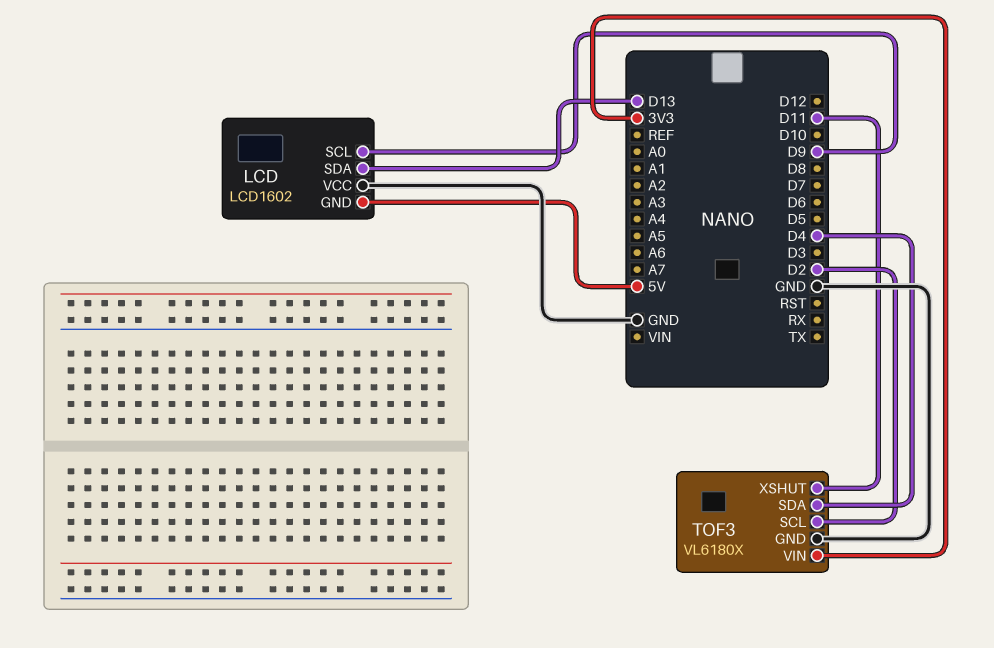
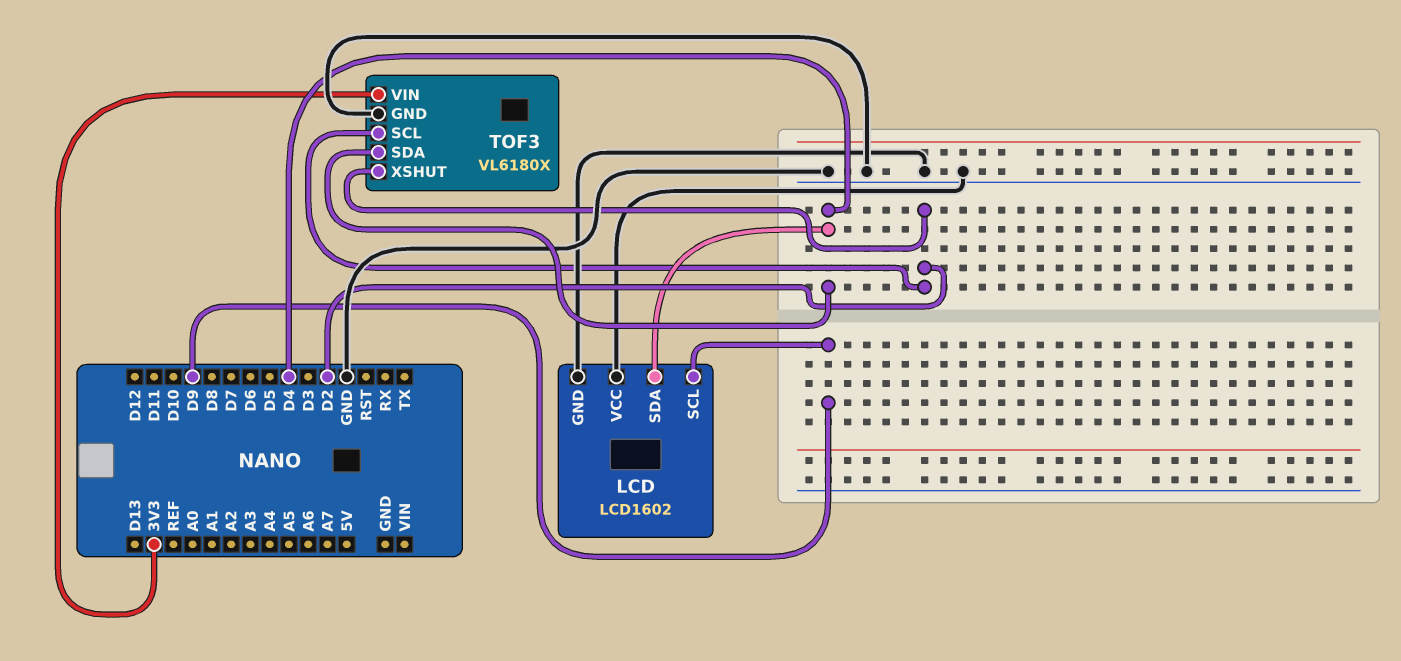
LCD pin GND: 5V -> GND
LCD pin SDA: D13 -> D4
TOF3 pin XSHUT: D11 -> D2

